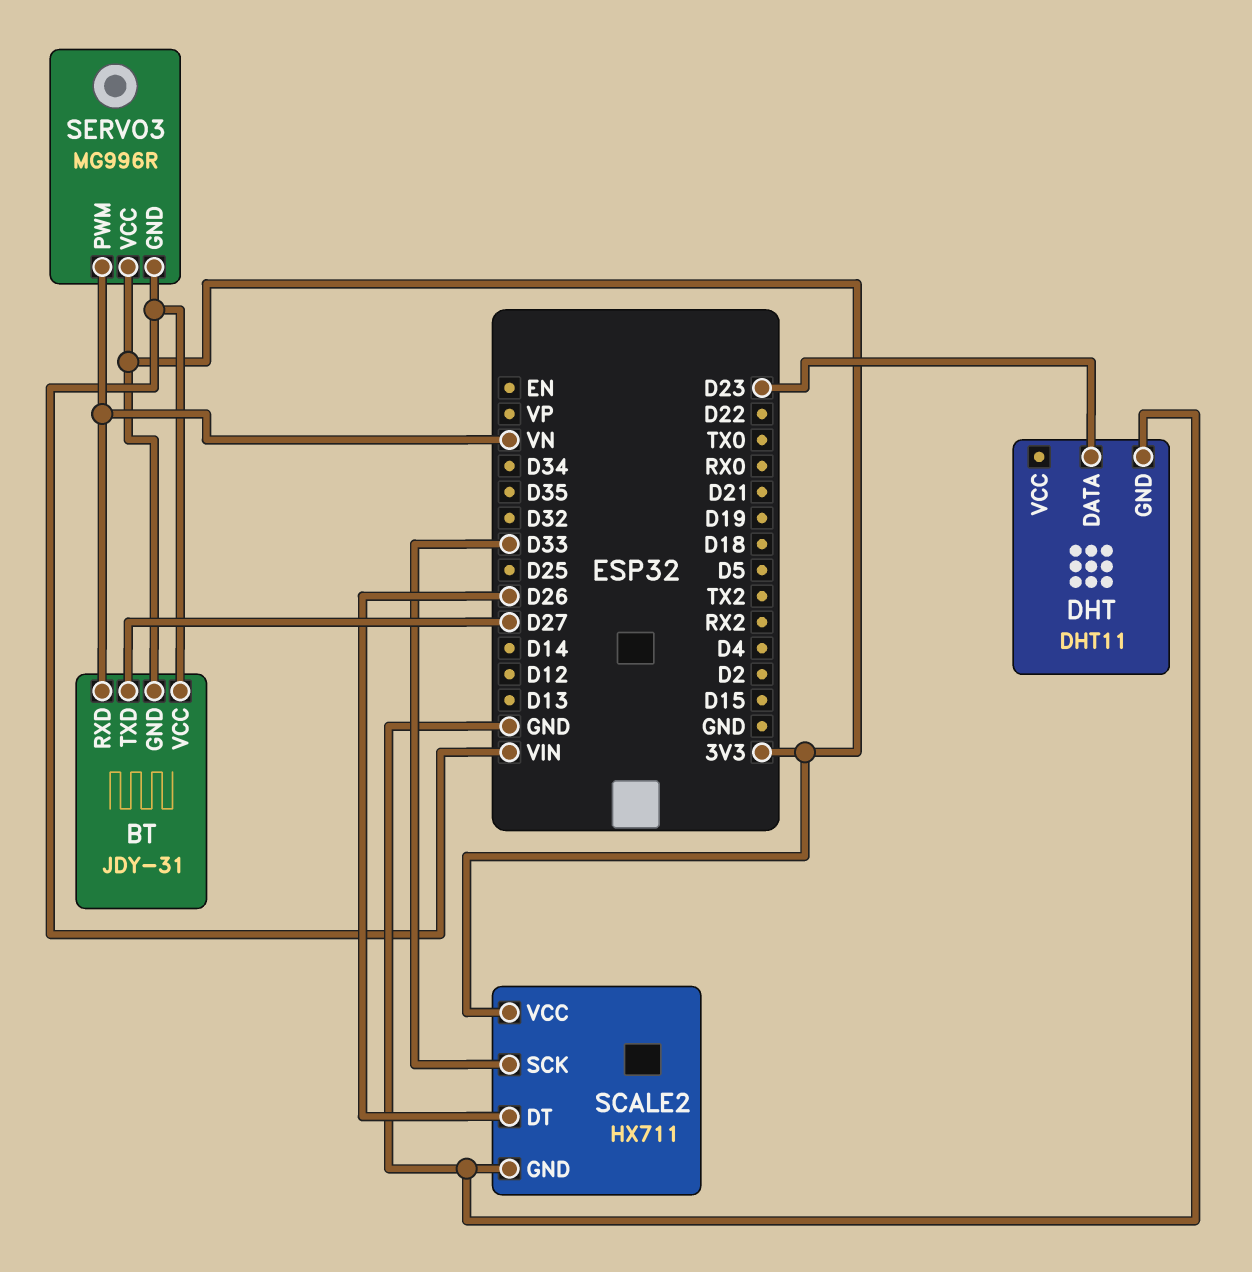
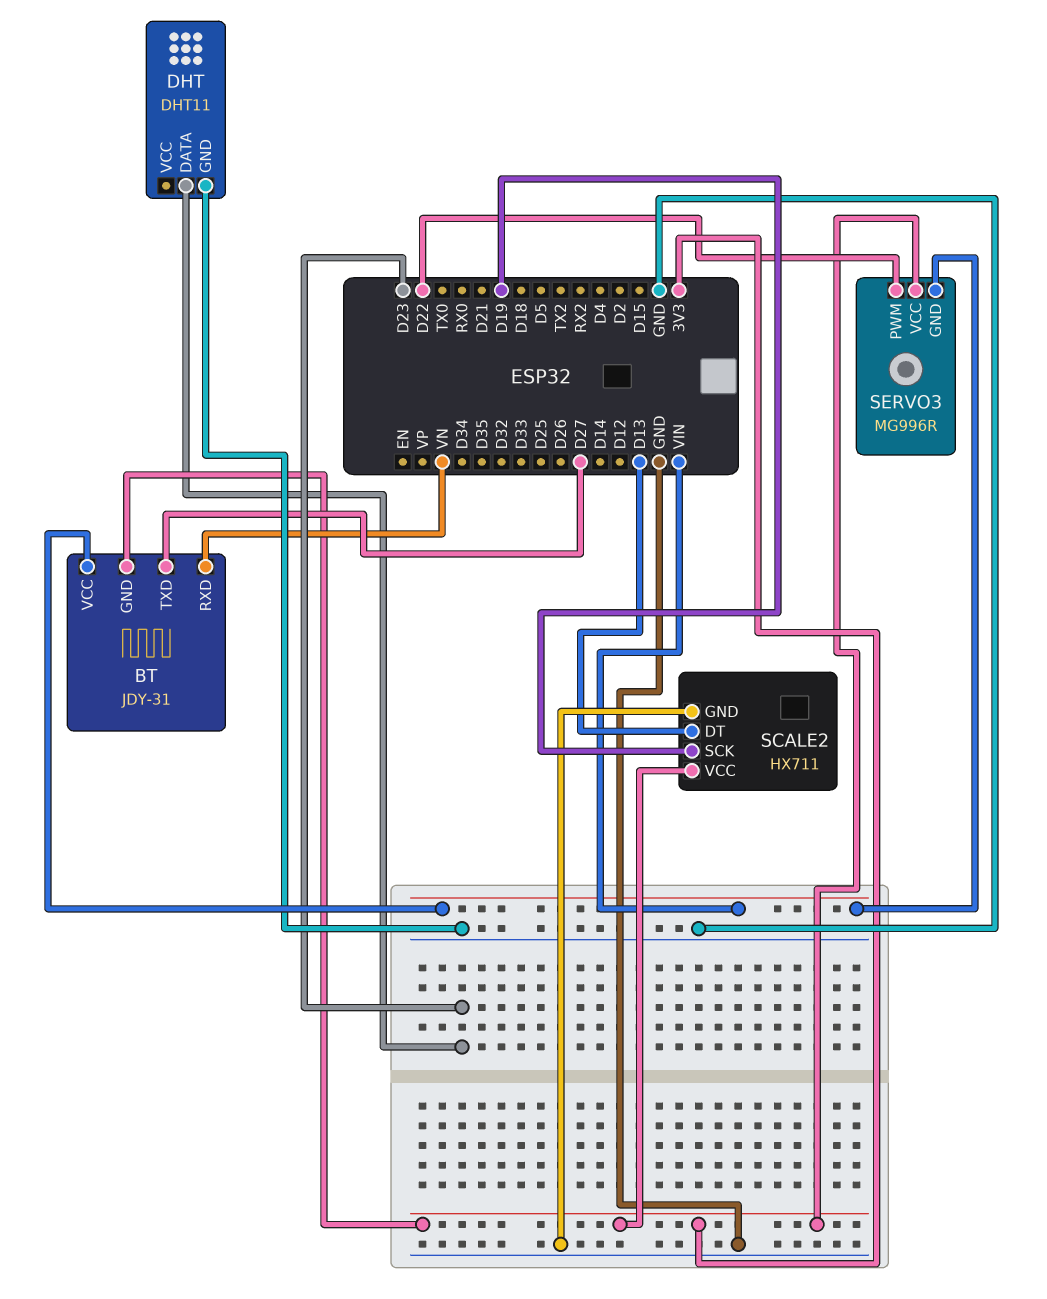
SCALE2 pin DT: D26 -> D13
SCALE2 pin SCK: D33 -> D19
SERVO3 pin PWM: VN -> D22

